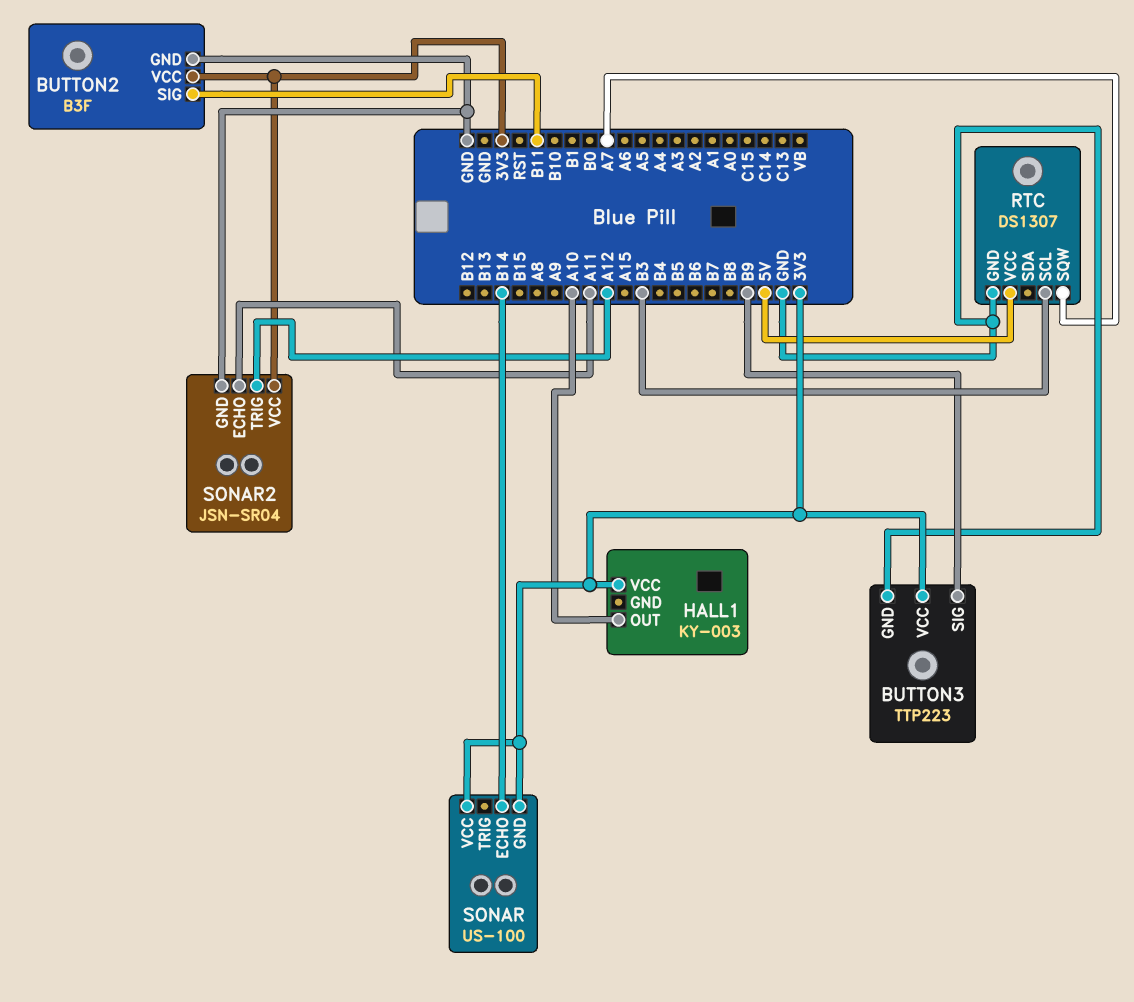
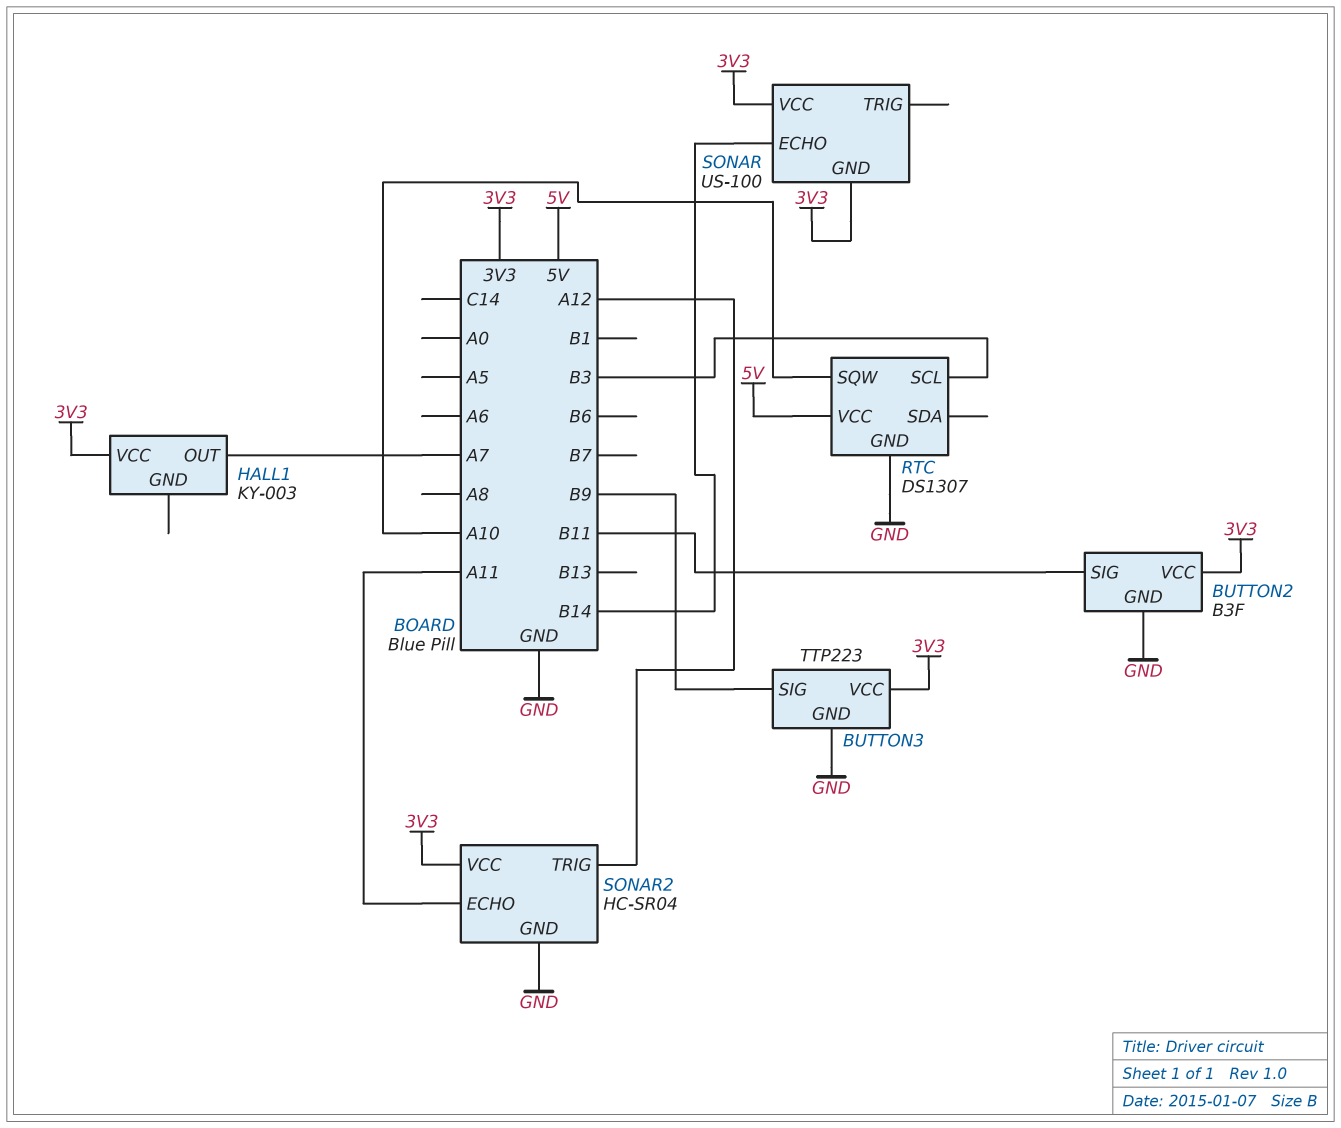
HALL1 pin OUT: A10 -> A7
RTC pin SQW: A7 -> A10
SONAR2: JSN-SR04 -> HC-SR04

